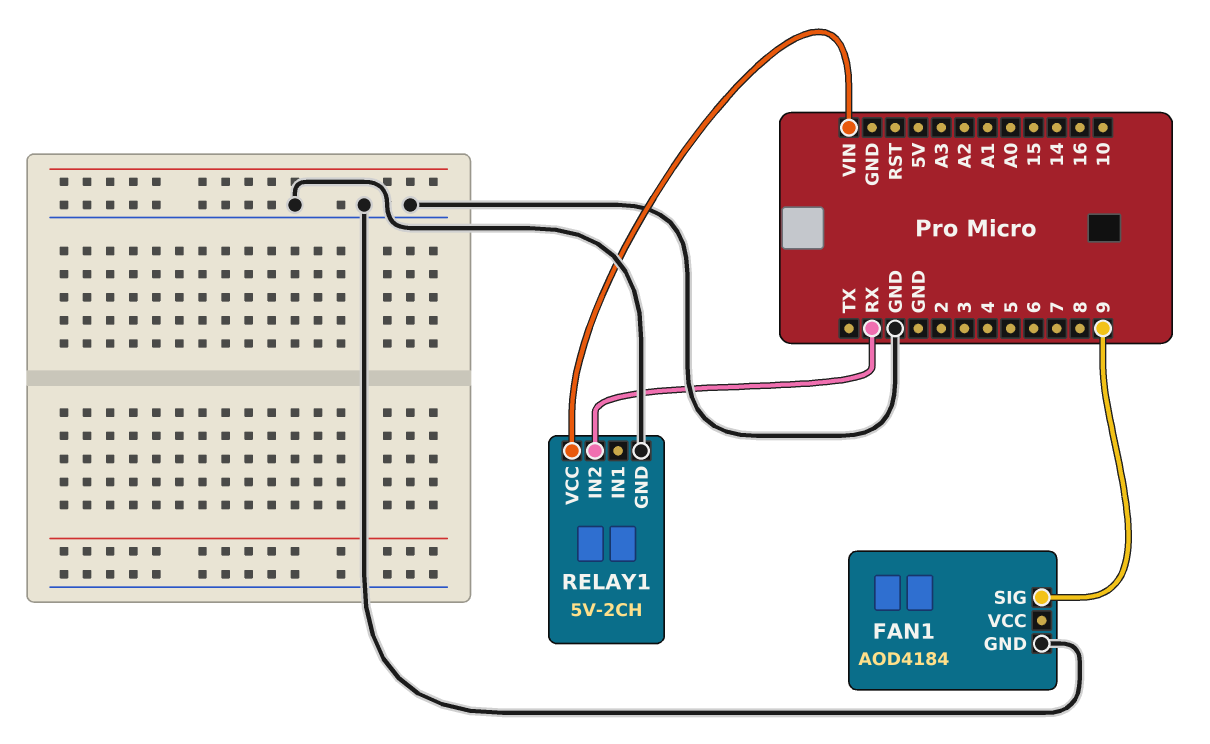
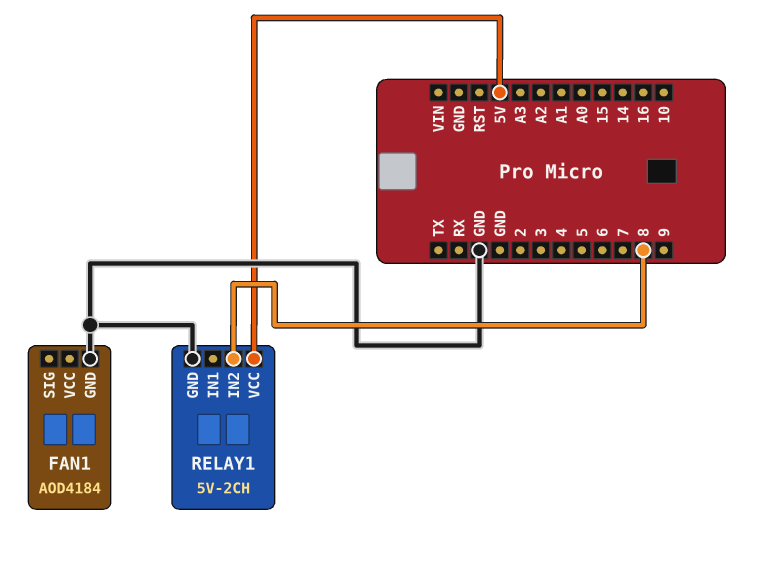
FAN1 pin SIG: 9 -> none
RELAY1 pin IN2: RX -> 8
RELAY1 pin VCC: VIN -> 5V

